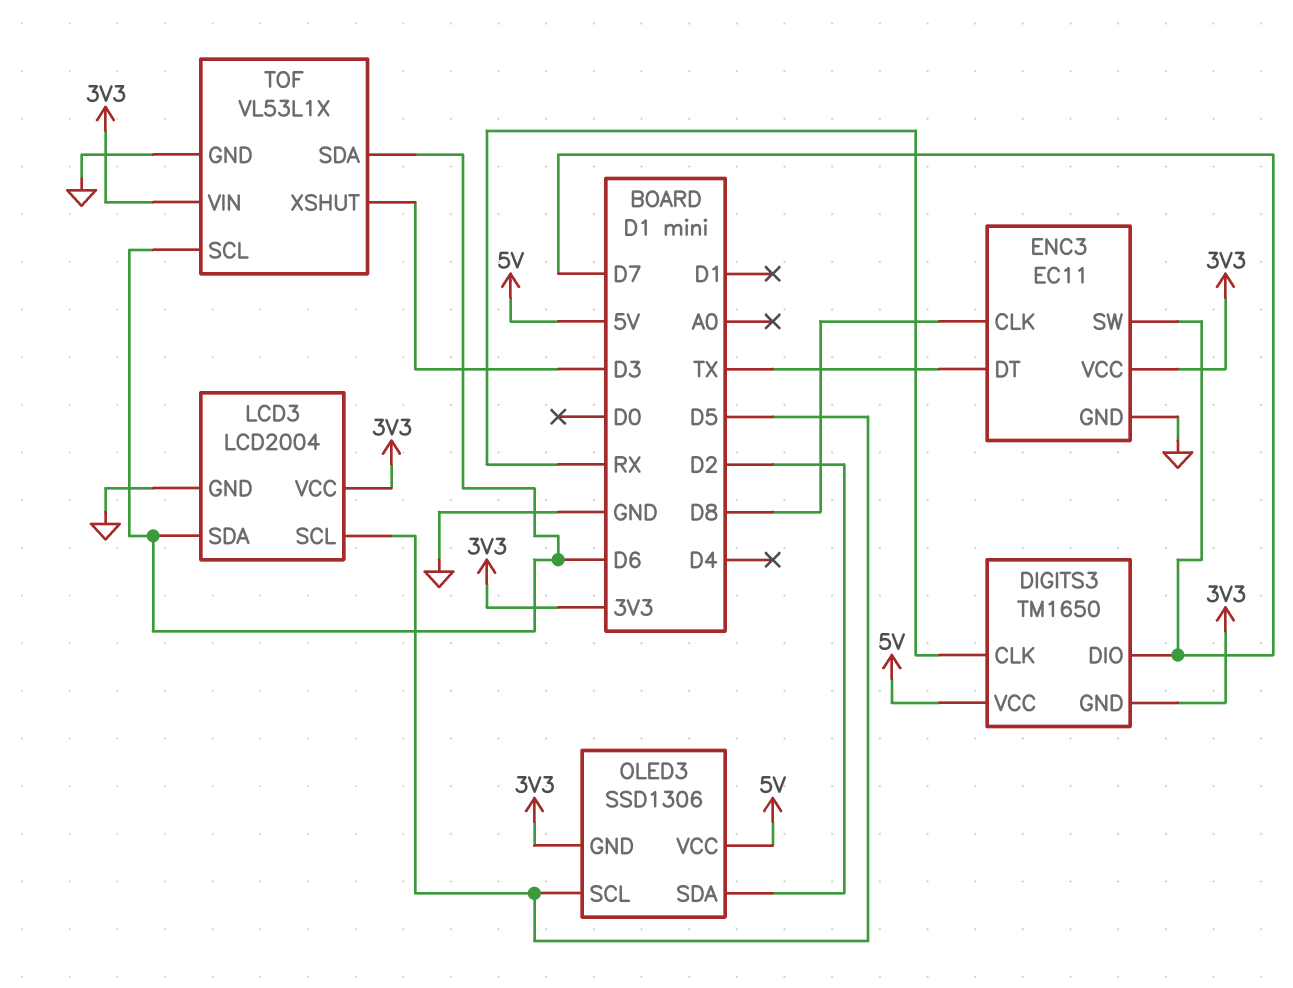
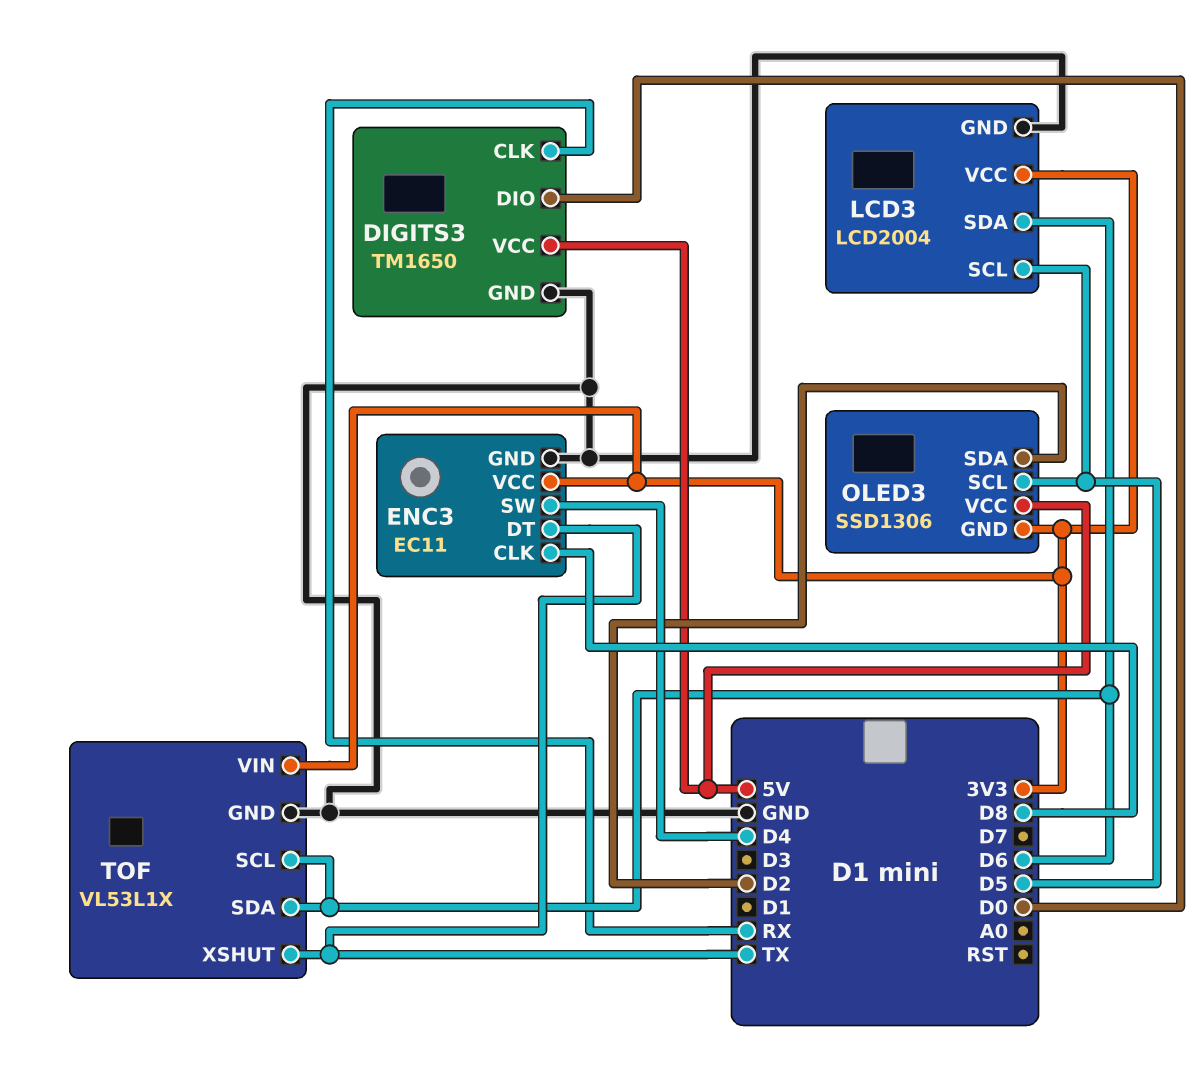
DIGITS3 pin DIO: D7 -> D0
DIGITS3 pin GND: 3V3 -> GND
ENC3 pin SW: D7 -> D4
TOF pin XSHUT: D3 -> TX

